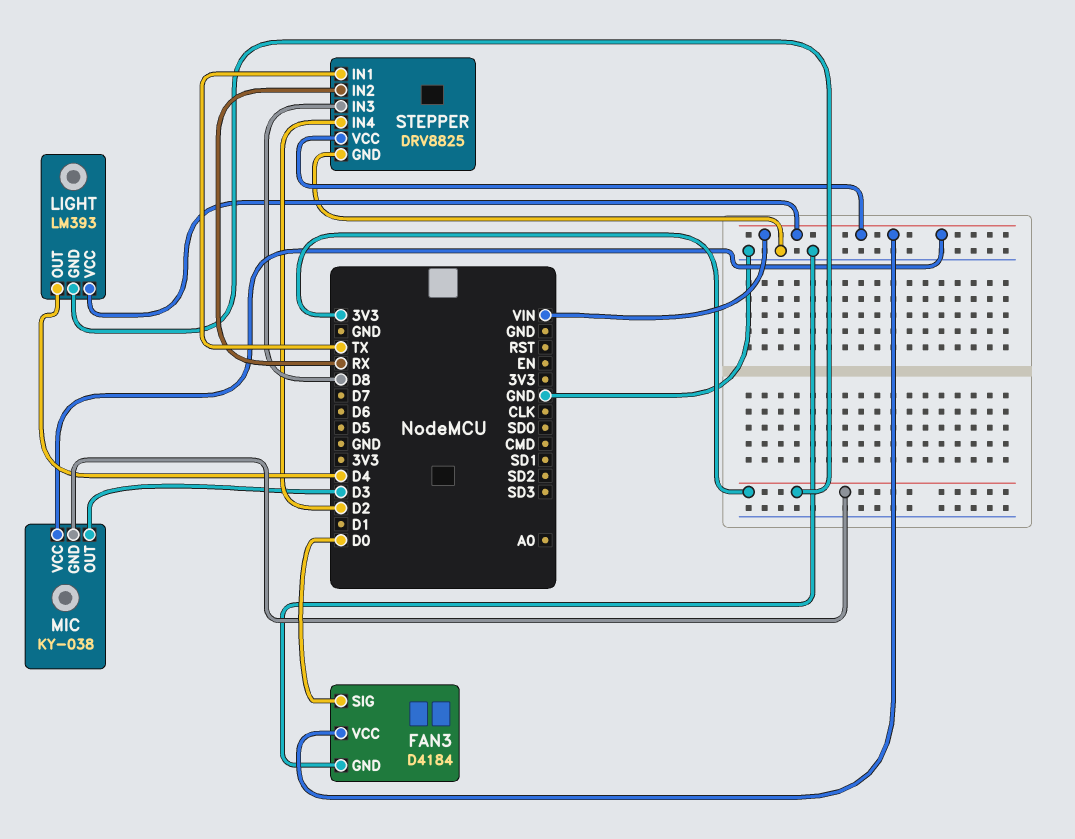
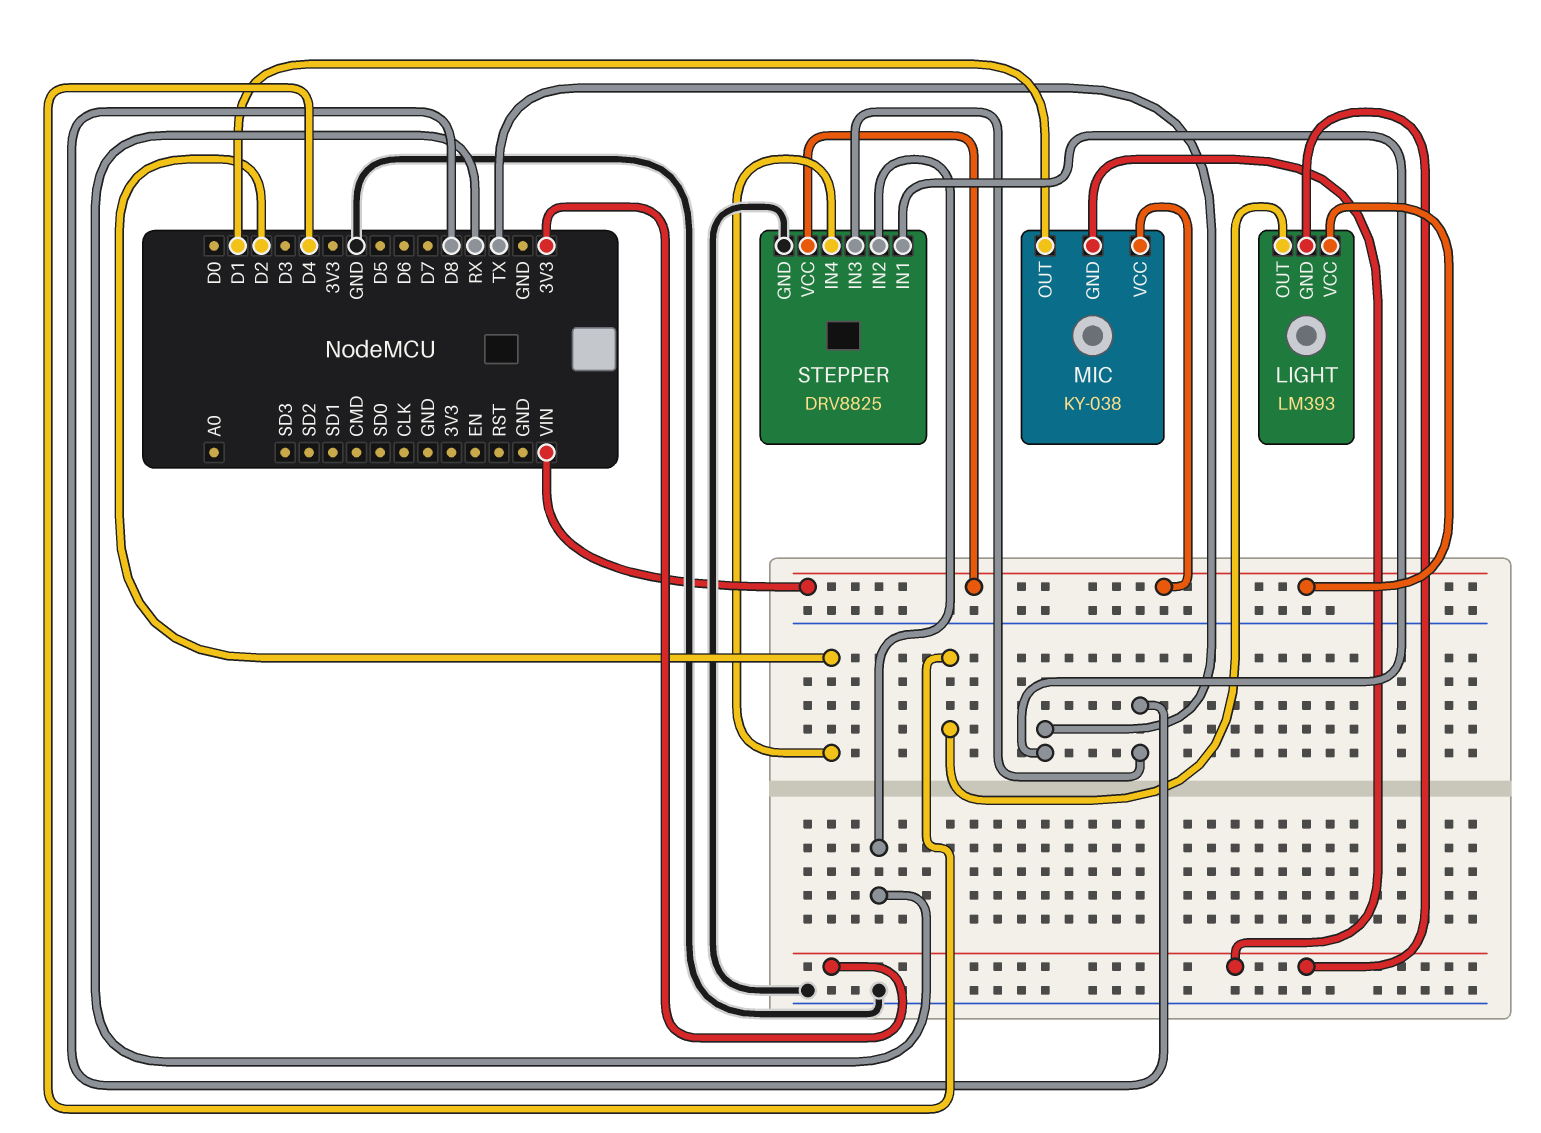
FAN3: D4184 -> none
FAN3 pin GND: GND -> none
FAN3 pin SIG: D0 -> none
FAN3 pin VCC: VIN -> none
MIC pin OUT: D3 -> D1

